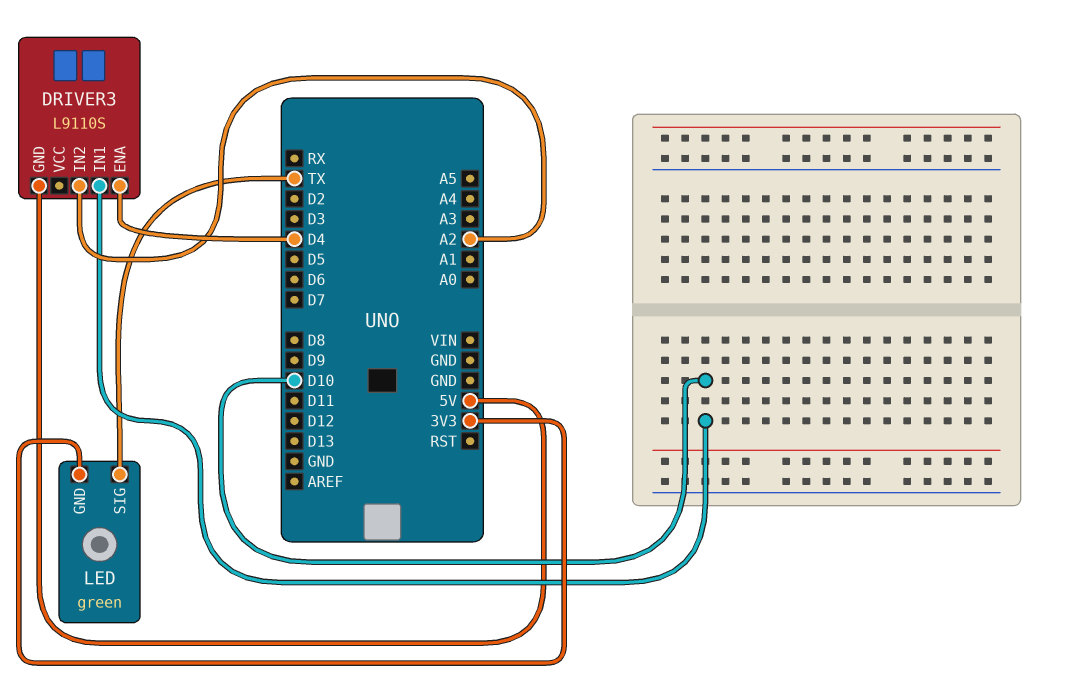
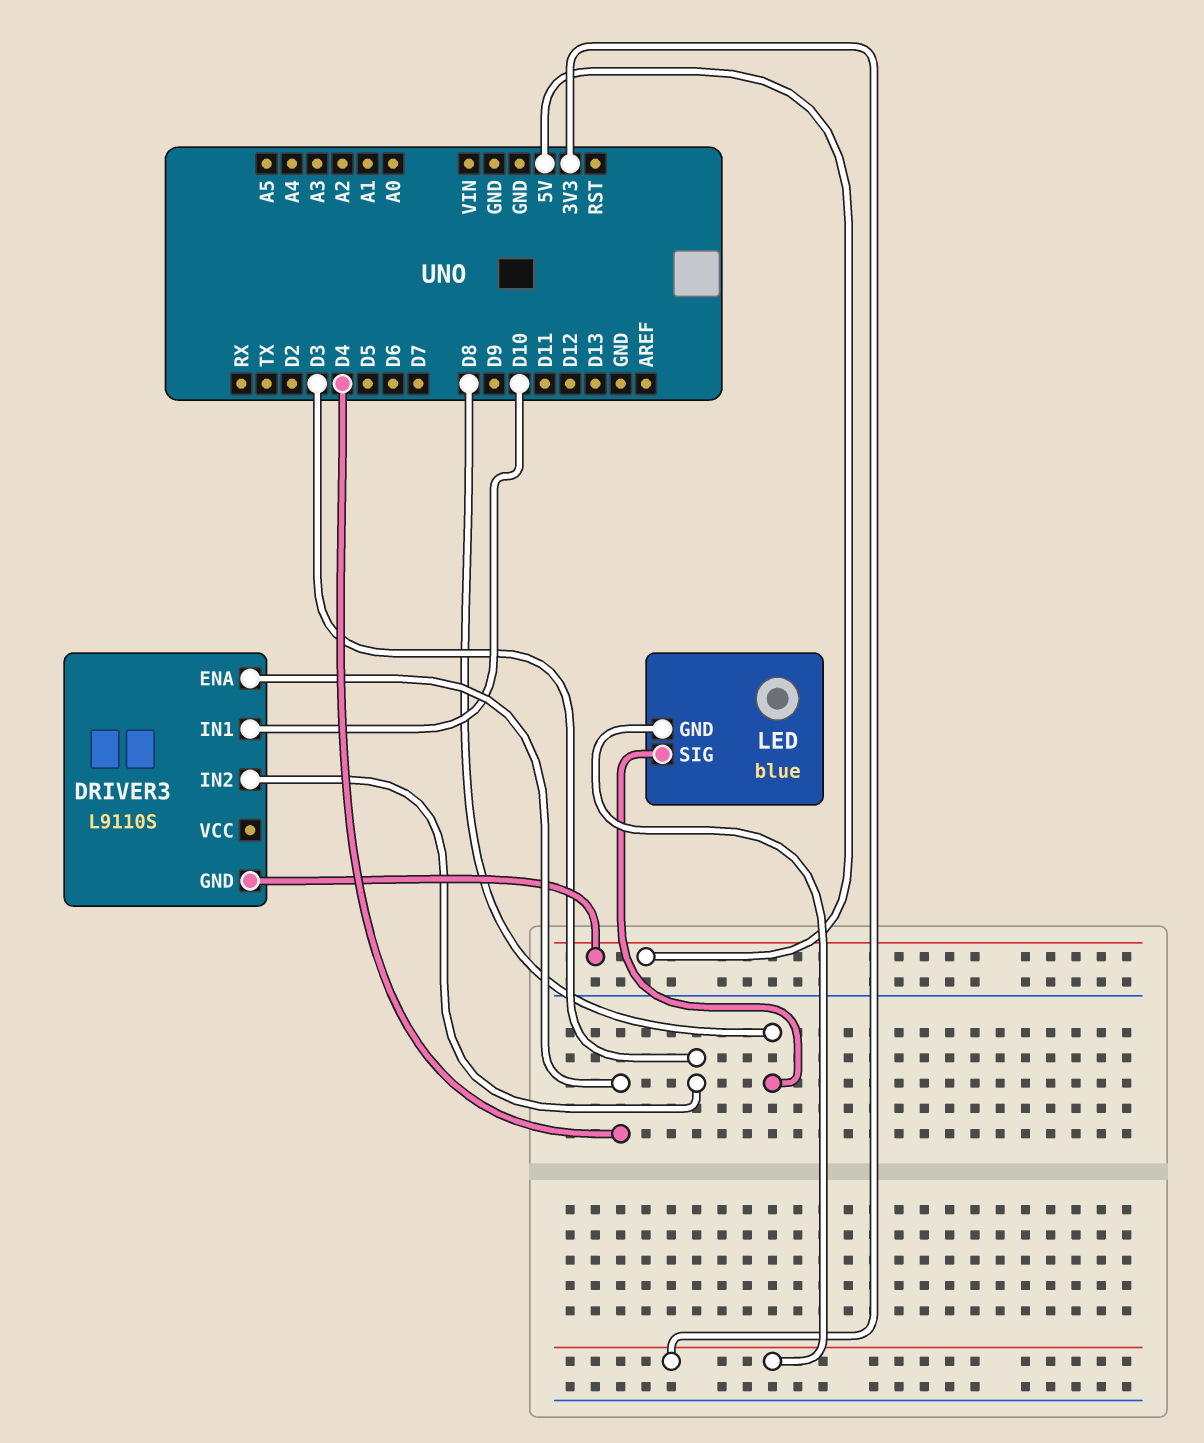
DRIVER3 pin IN2: A2 -> D3
LED: green -> blue
LED pin SIG: TX -> D8

